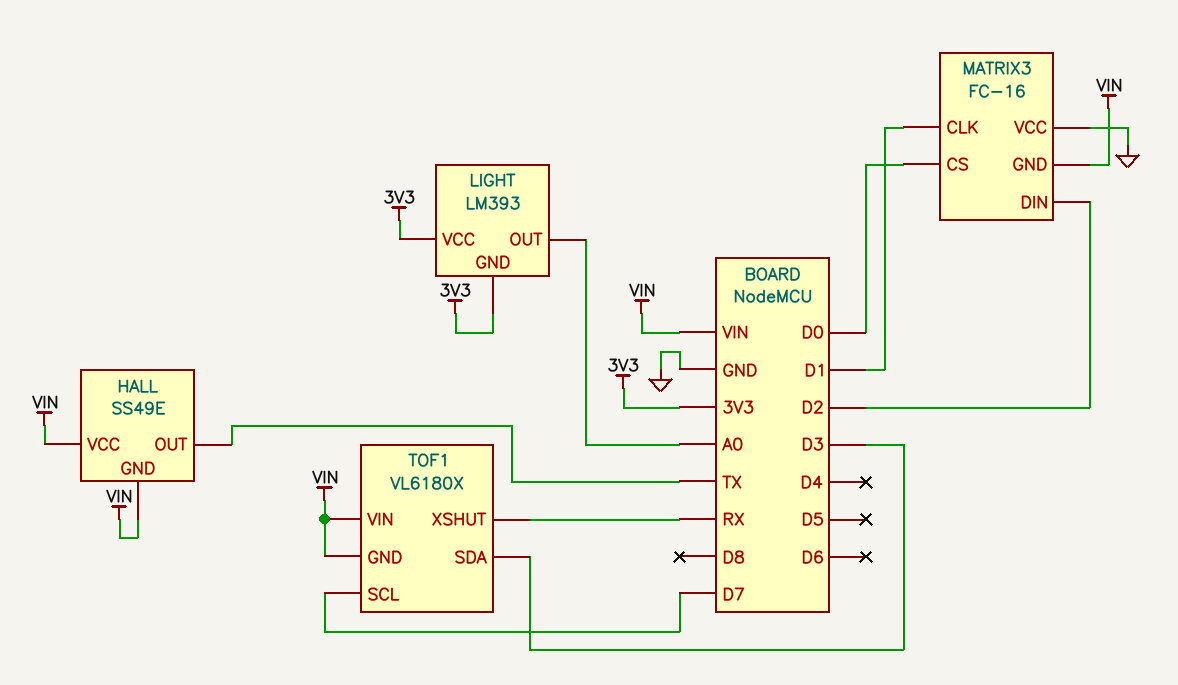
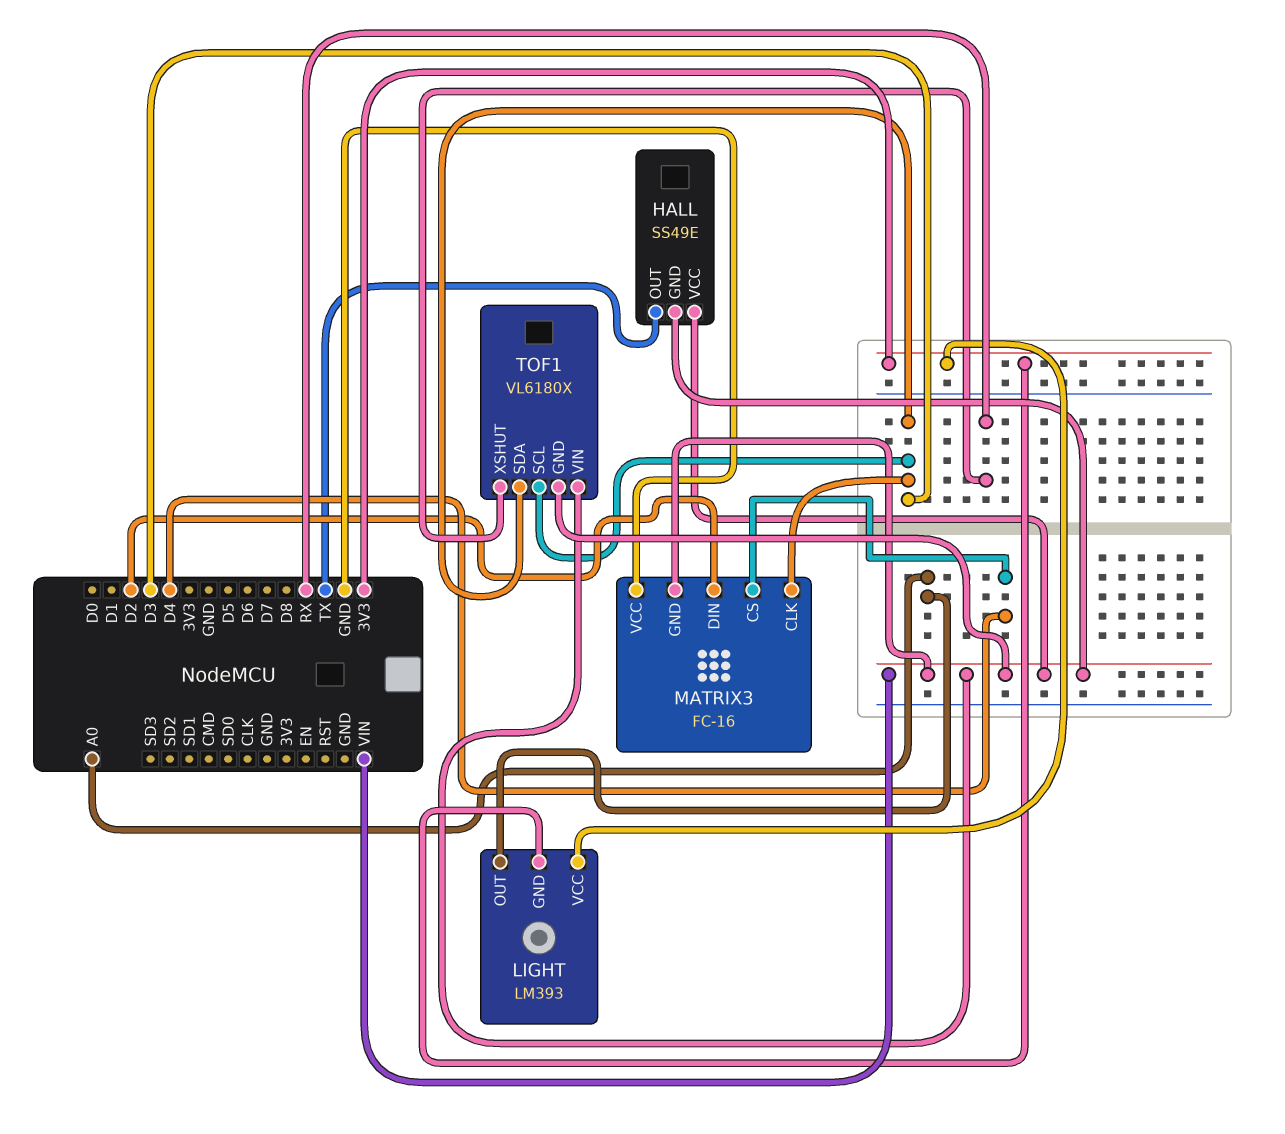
MATRIX3 pin CLK: D1 -> D3
MATRIX3 pin CS: D0 -> D4
TOF1 pin SCL: D7 -> D3

